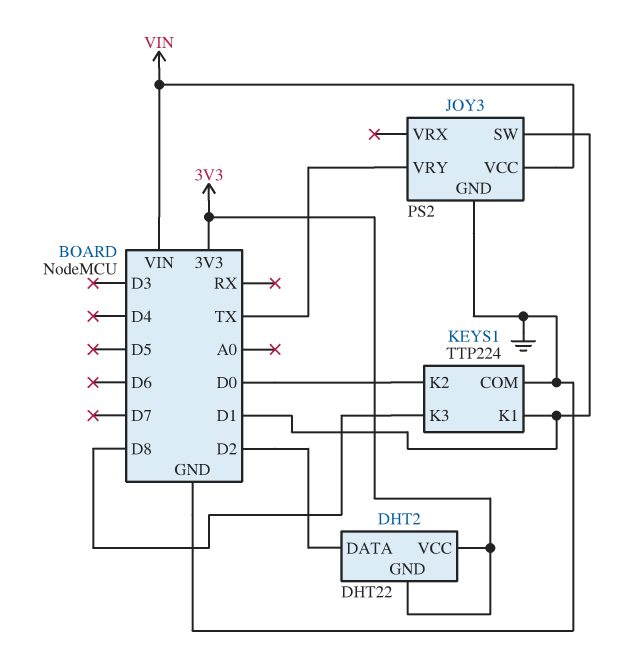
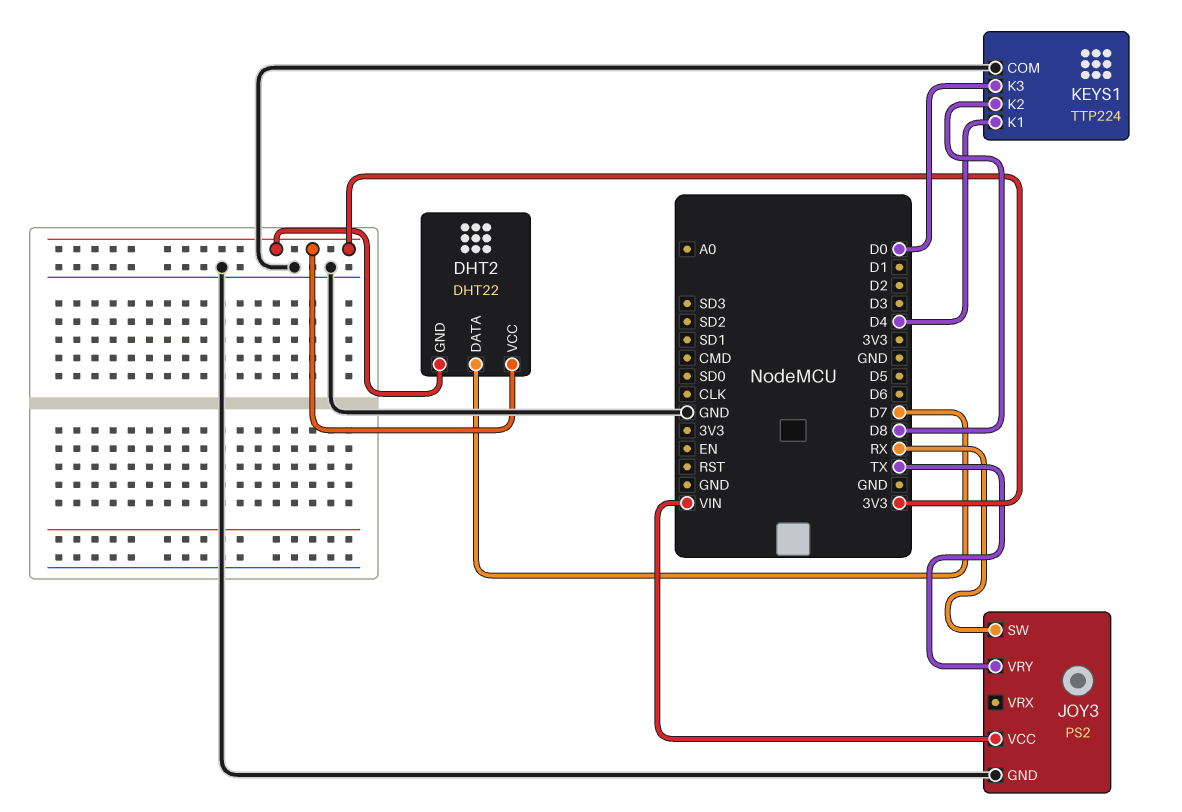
DHT2 pin DATA: D2 -> D7
JOY3 pin SW: D1 -> RX
KEYS1 pin K1: D1 -> D4
KEYS1 pin K2: D0 -> D8
KEYS1 pin K3: D8 -> D0

